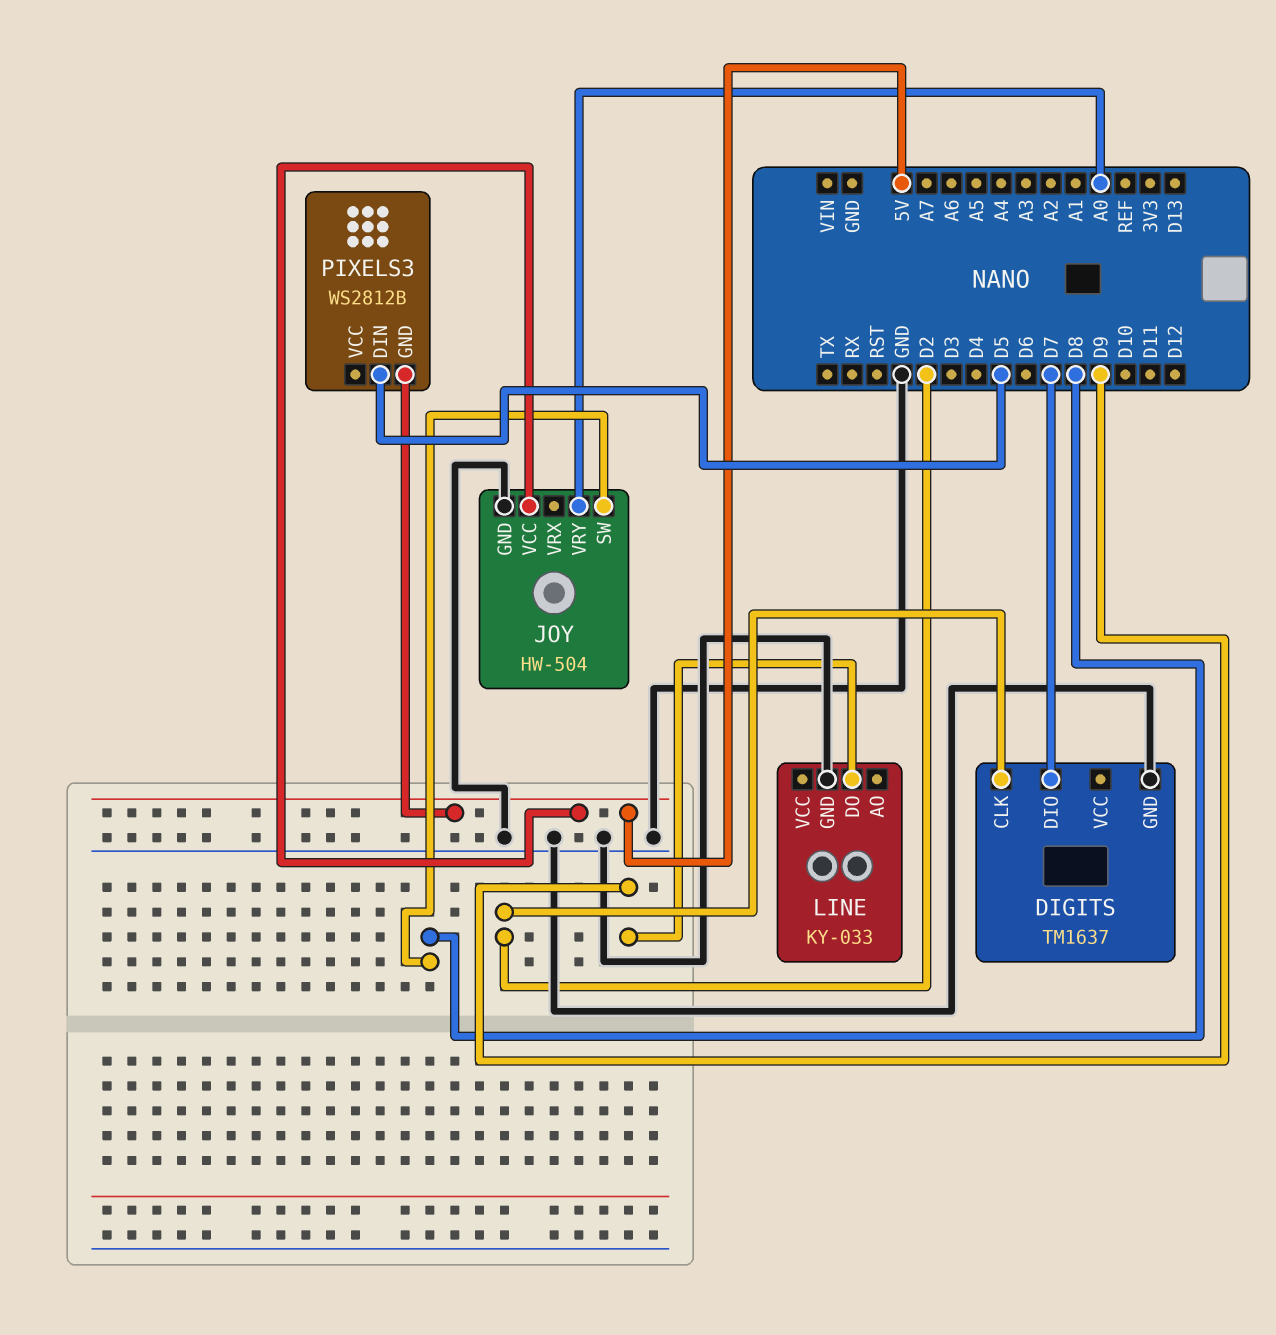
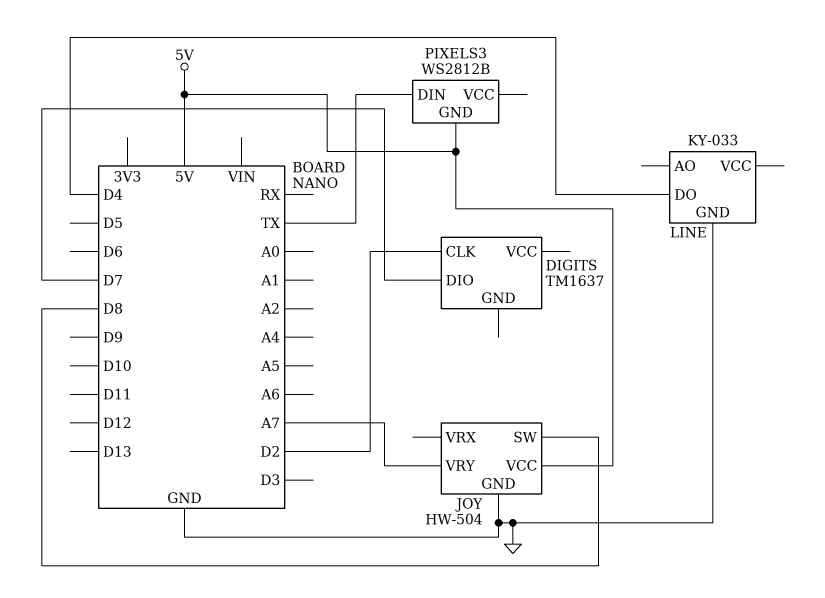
DIGITS pin GND: GND -> none
JOY pin VRY: A0 -> A7
LINE pin DO: D9 -> D4
PIXELS3 pin DIN: D5 -> TX

